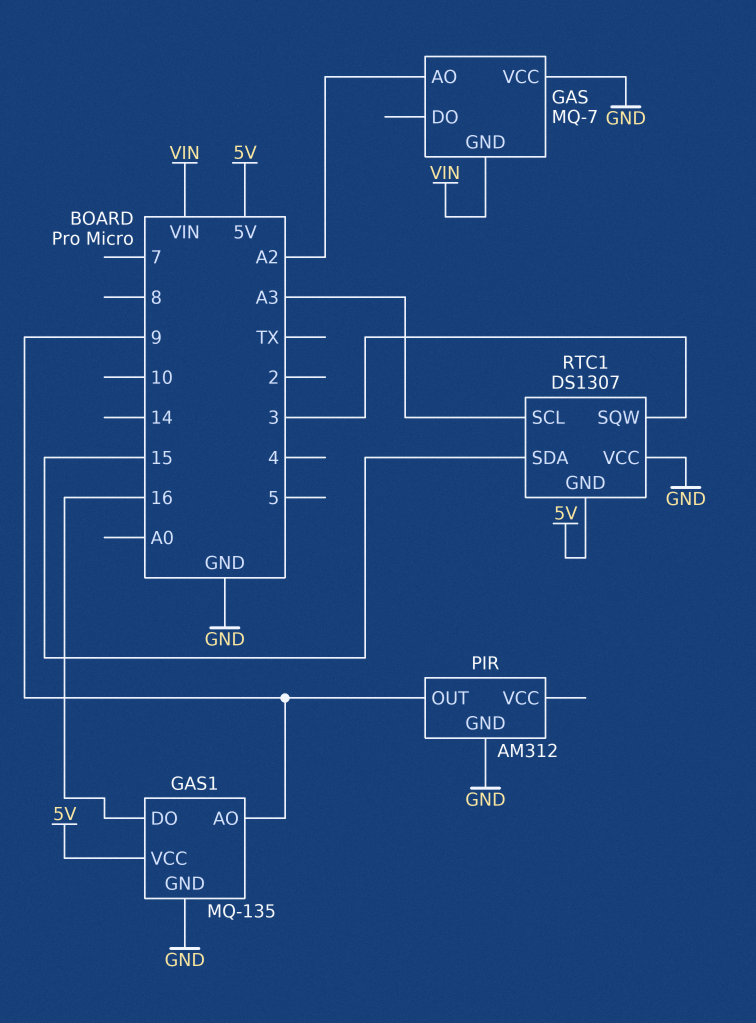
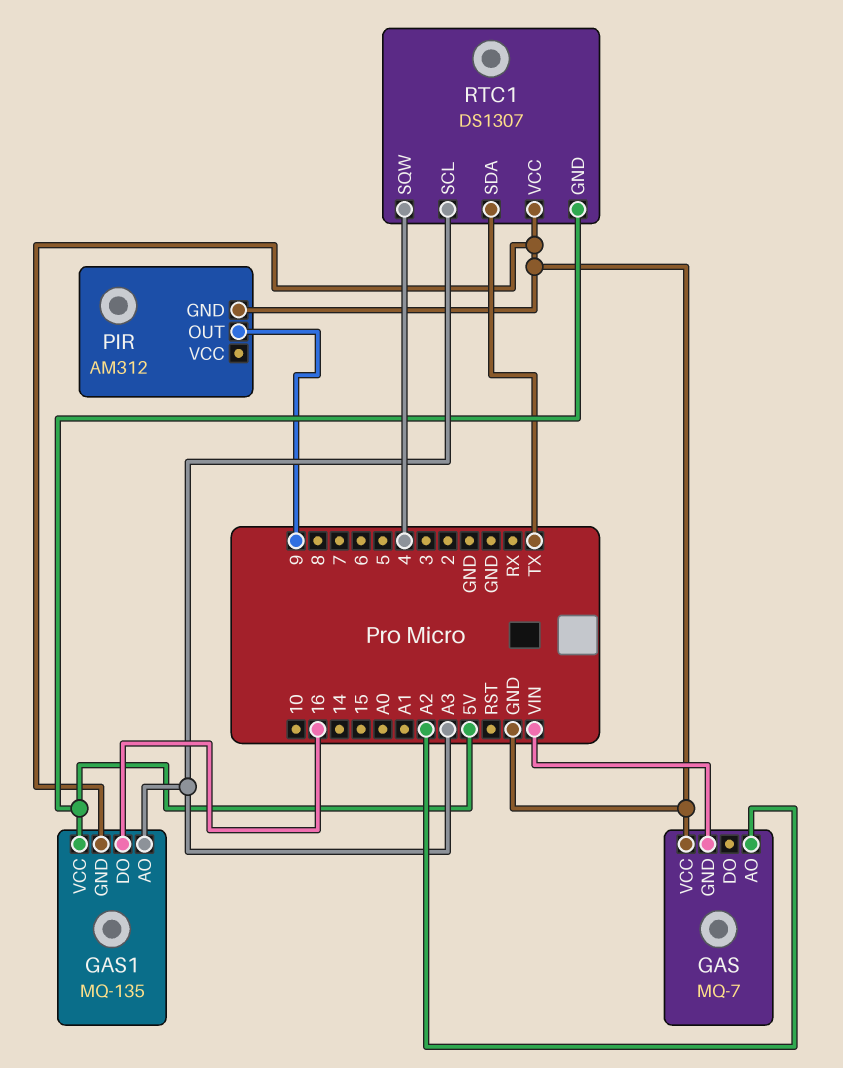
GAS1 pin AO: 9 -> A3
RTC1 pin SDA: 15 -> TX
RTC1 pin SQW: 3 -> 4

